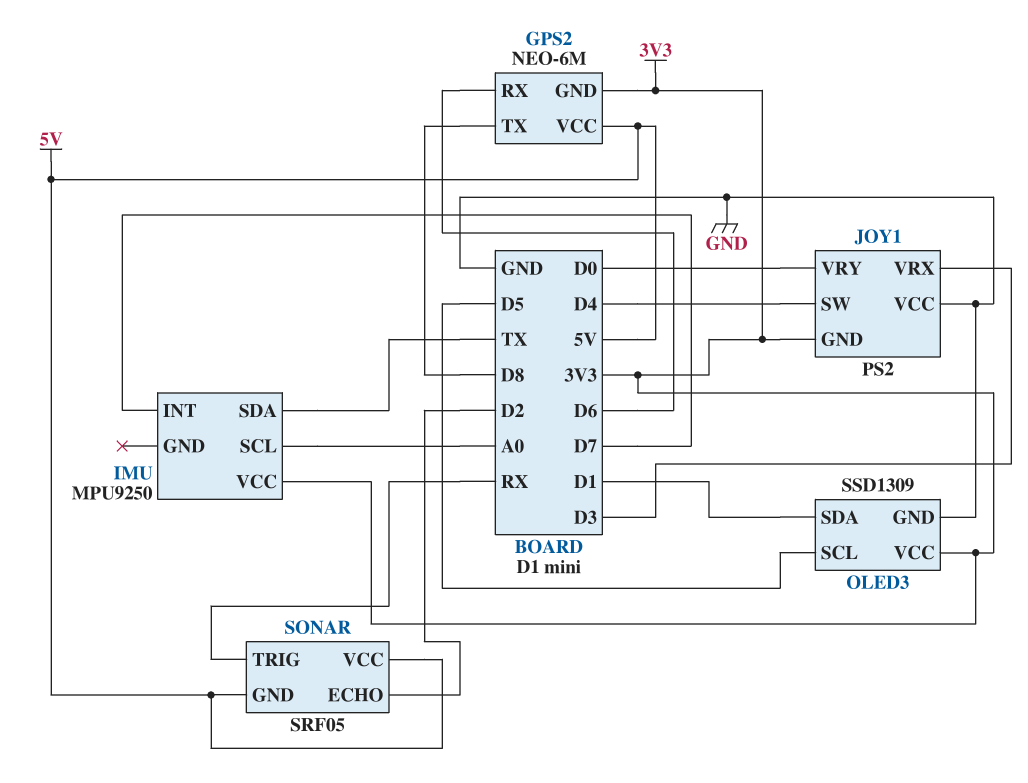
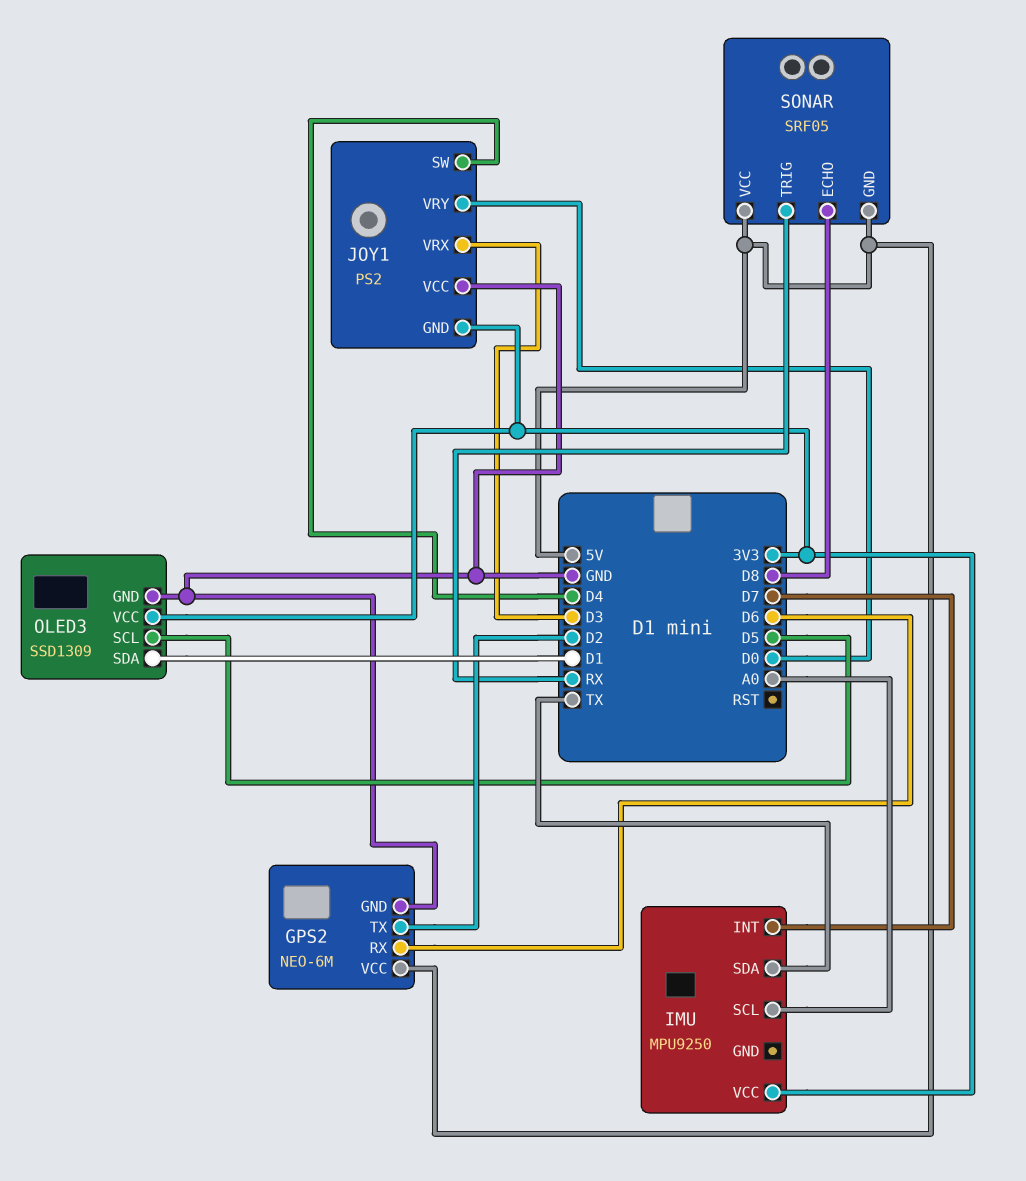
GPS2 pin GND: 3V3 -> GND
GPS2 pin TX: D8 -> D2
SONAR pin ECHO: D2 -> D8

